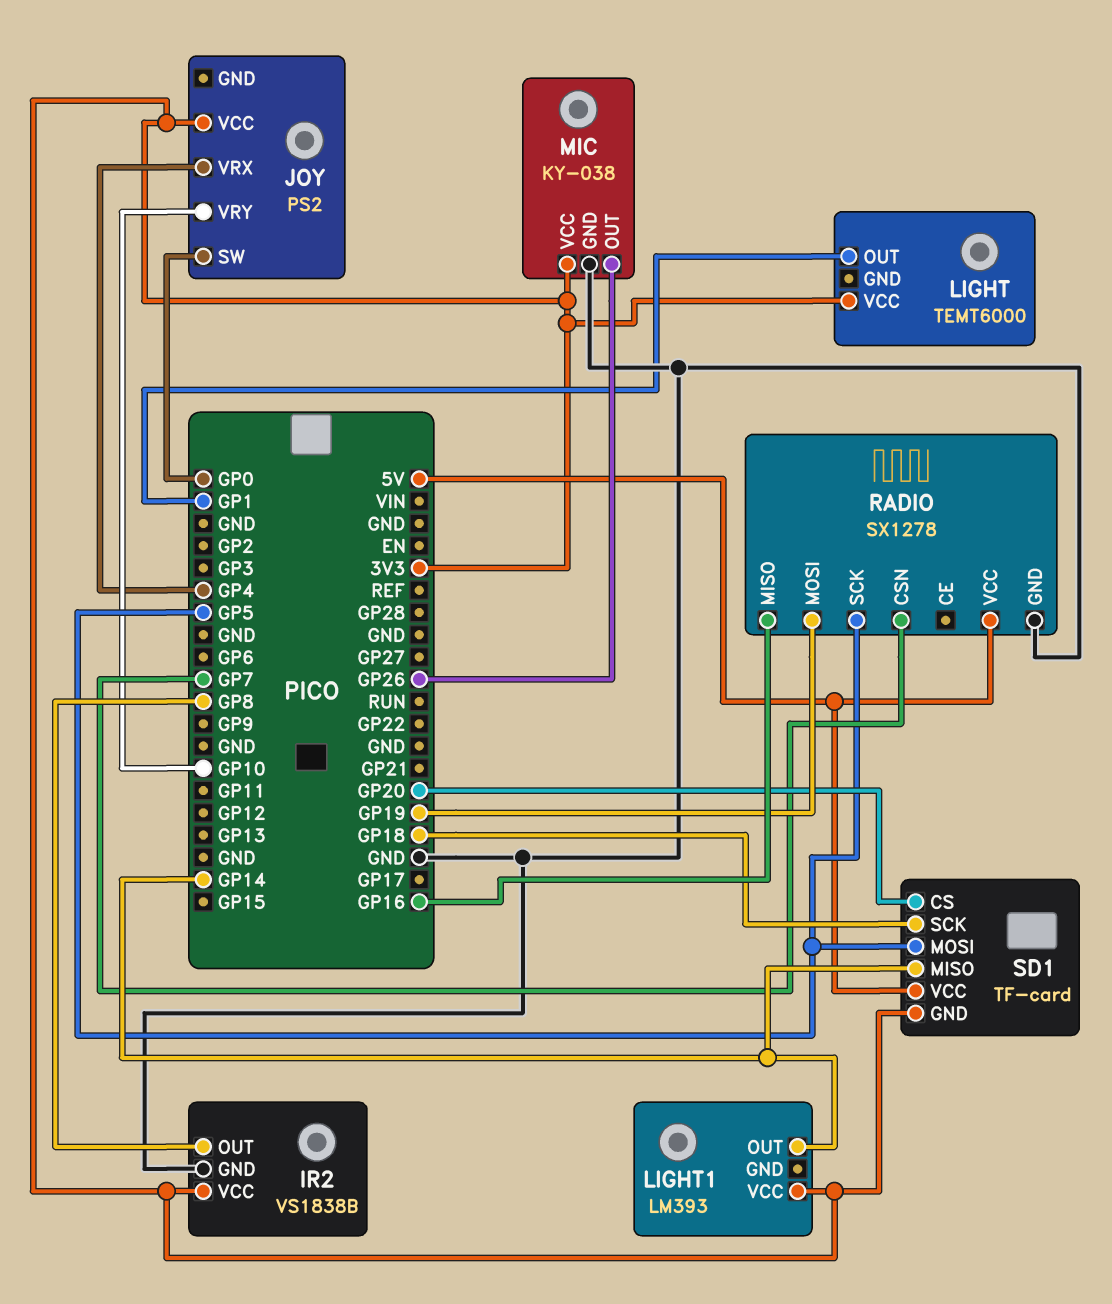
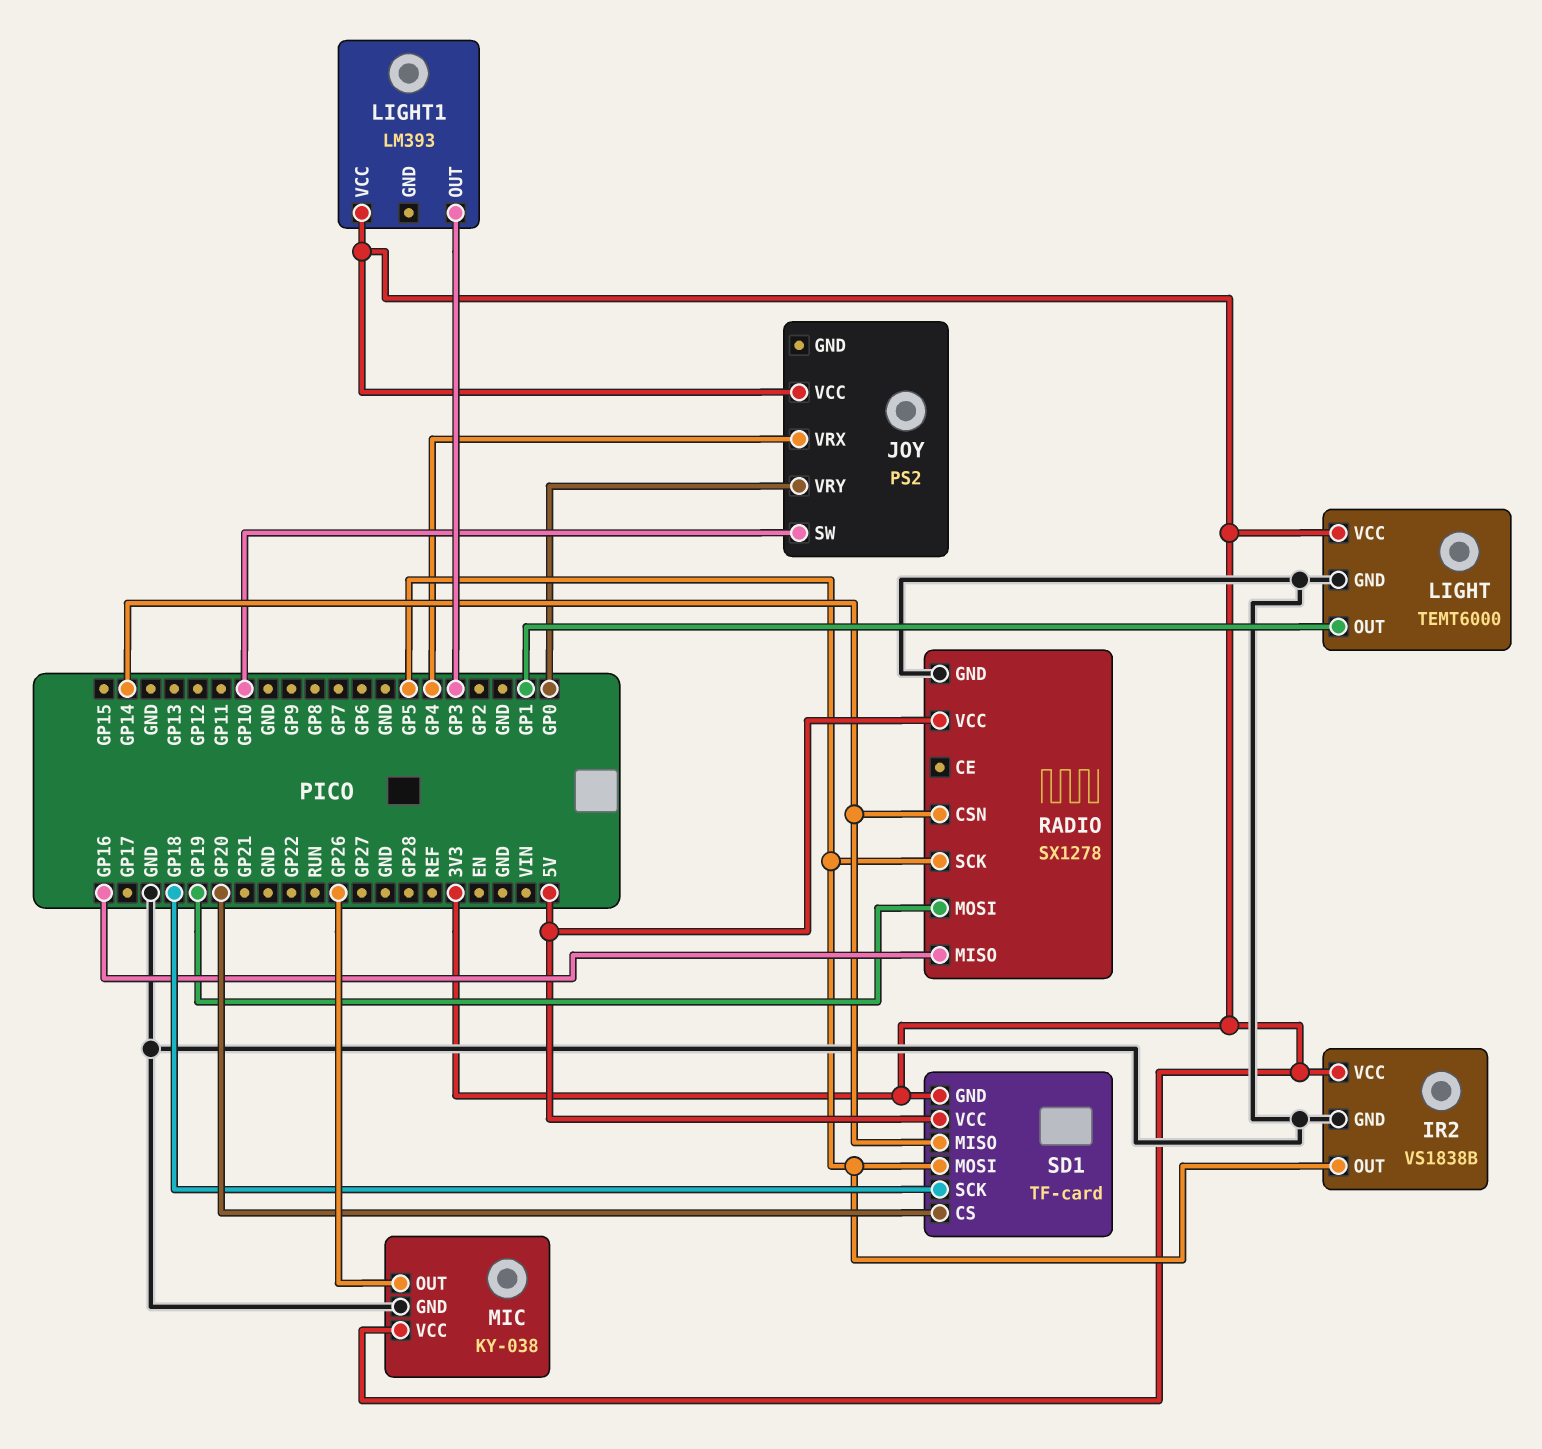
IR2 pin OUT: GP8 -> GP5
JOY pin SW: GP0 -> GP10
JOY pin VRY: GP10 -> GP0
LIGHT pin GND: none -> GND
LIGHT1 pin OUT: GP14 -> GP3
RADIO pin CSN: GP7 -> GP14

